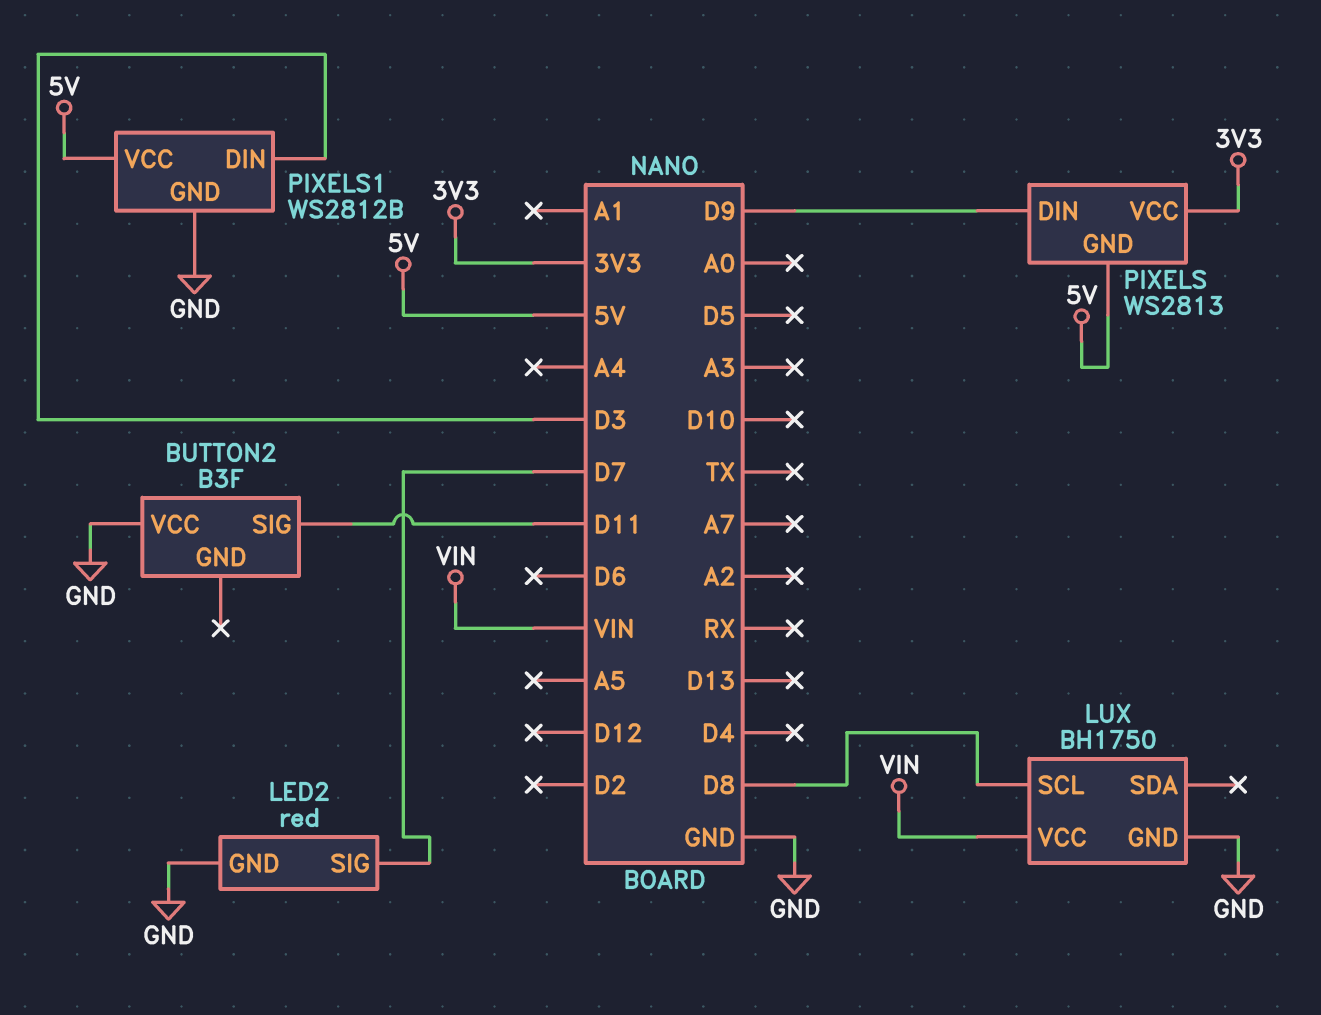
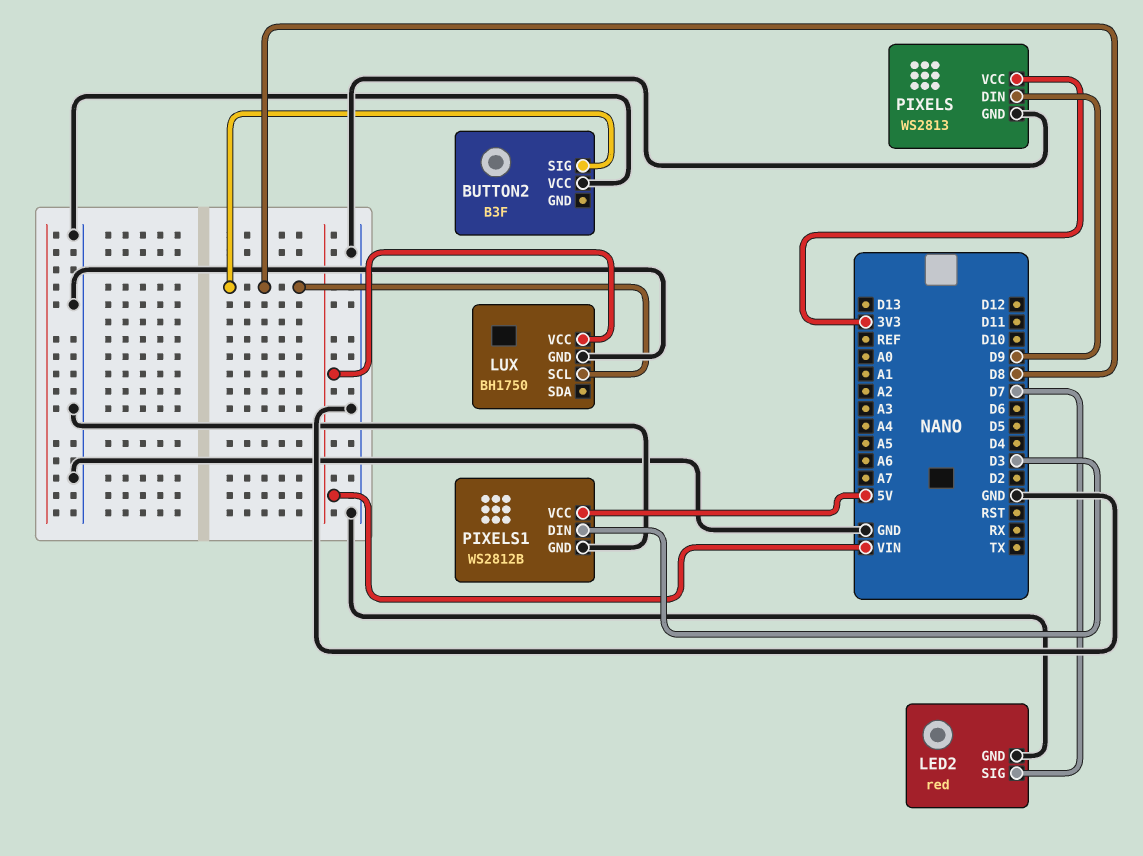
BUTTON2 pin SIG: D11 -> D8
PIXELS pin GND: 5V -> GND

